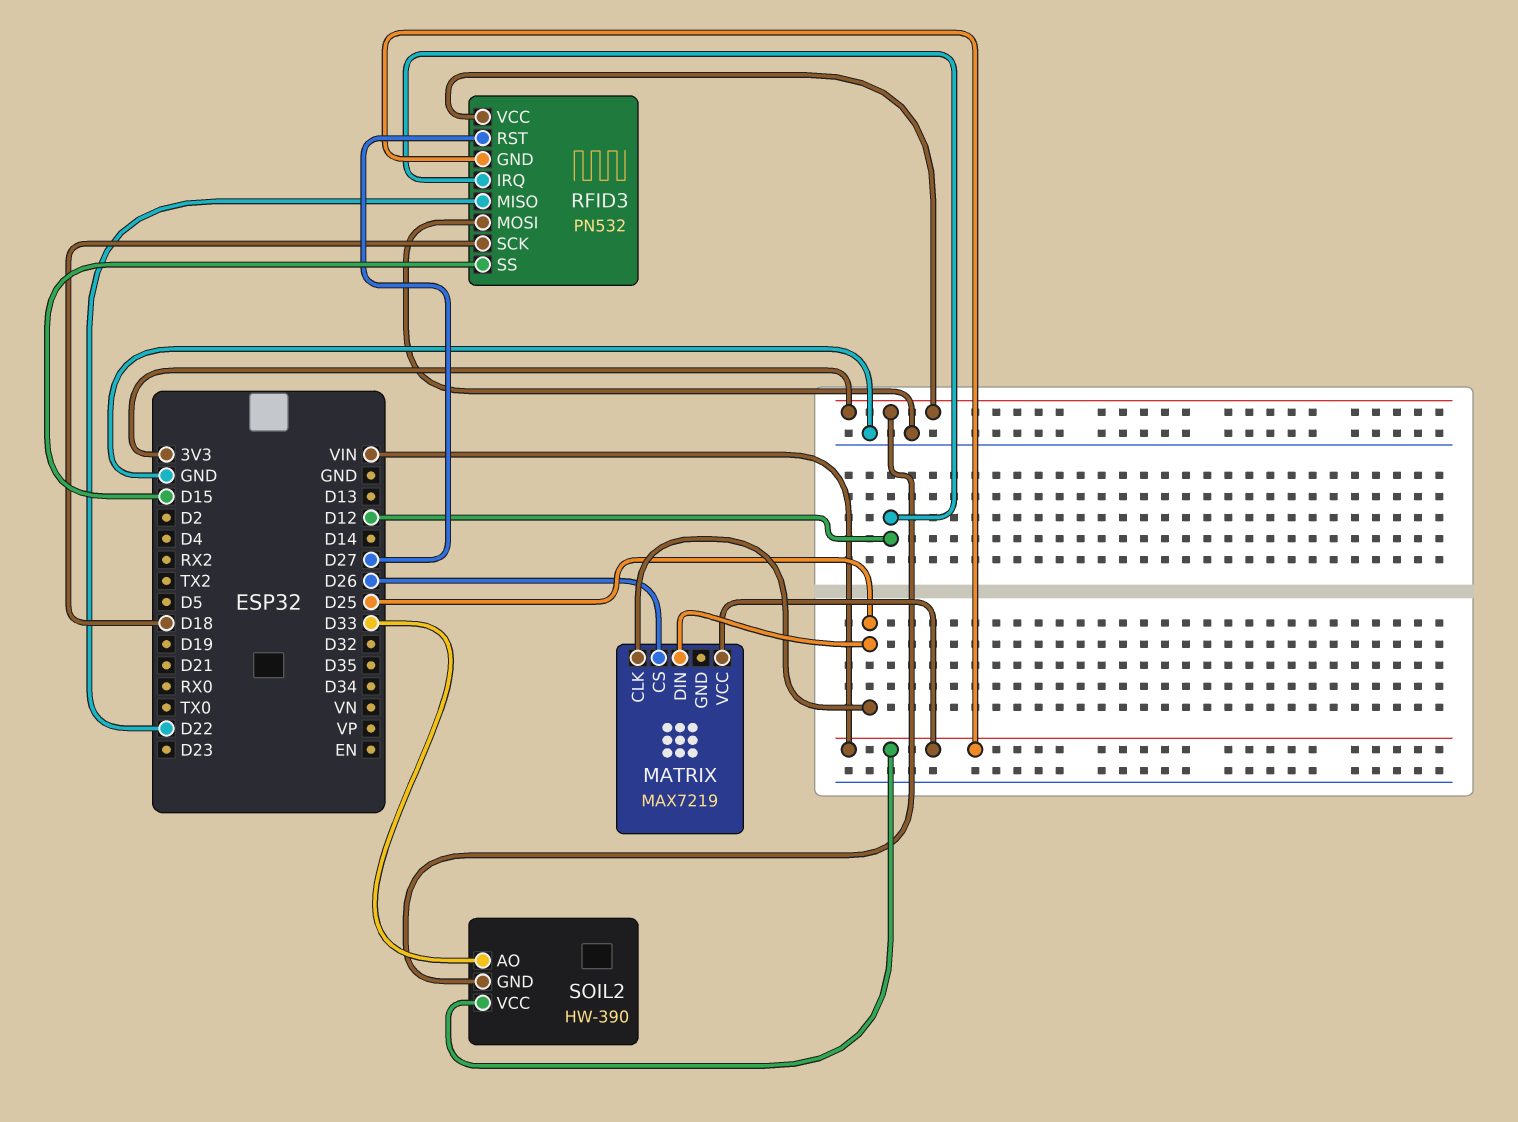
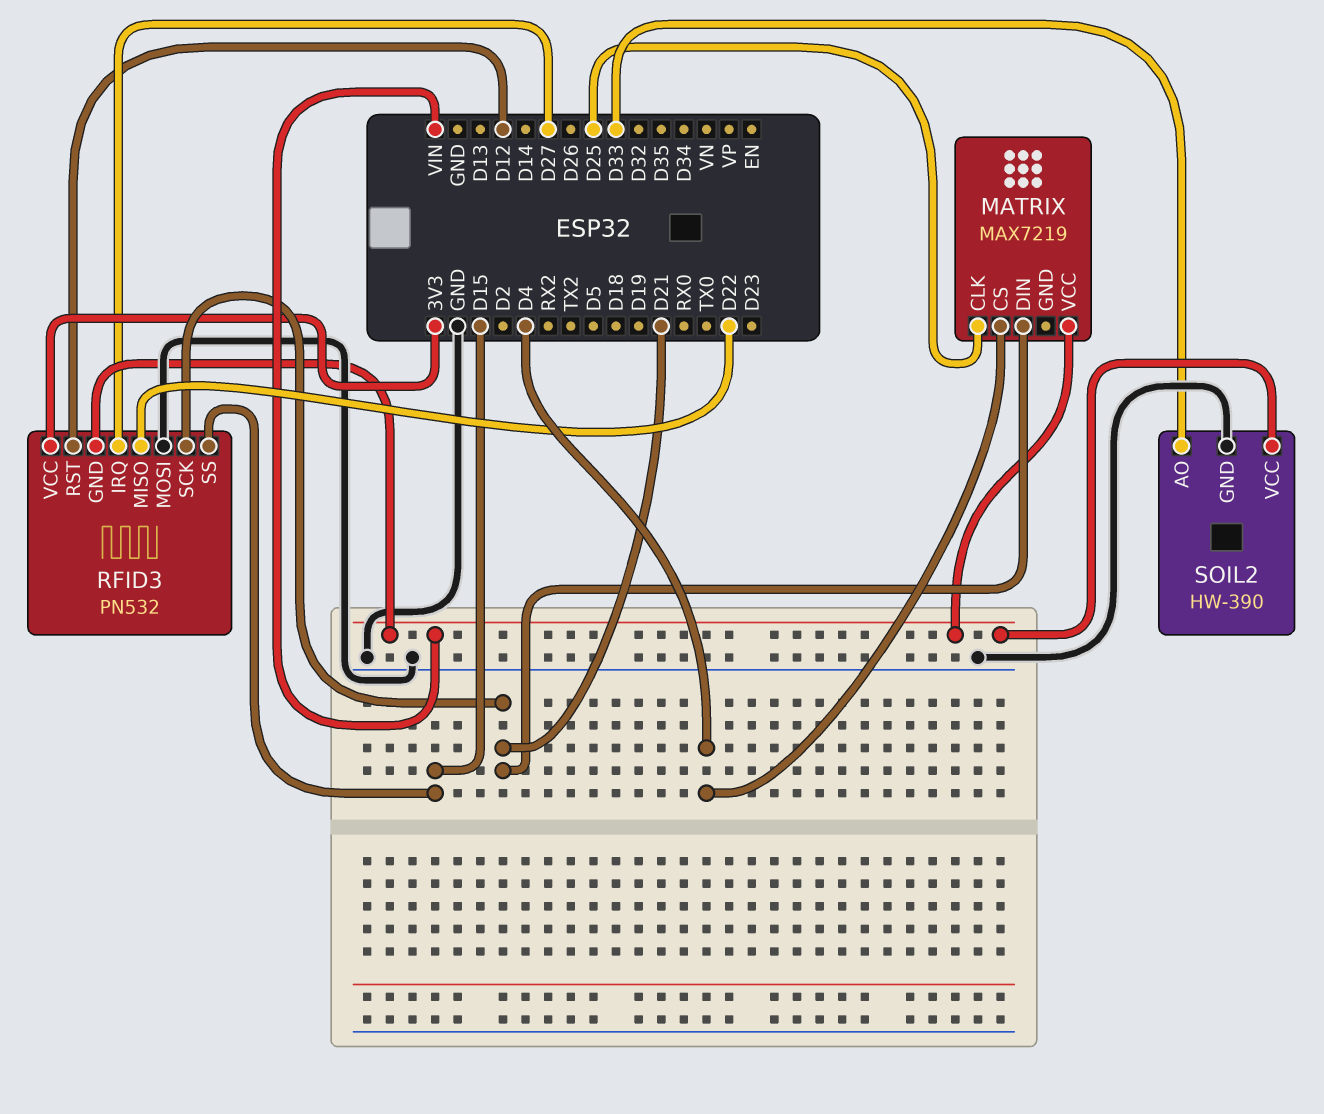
MATRIX pin CS: D26 -> D4
MATRIX pin DIN: D25 -> D21
RFID3 pin IRQ: D12 -> D27
RFID3 pin RST: D27 -> D12
RFID3 pin SCK: D18 -> D21
SOIL2 pin GND: 3V3 -> GND

